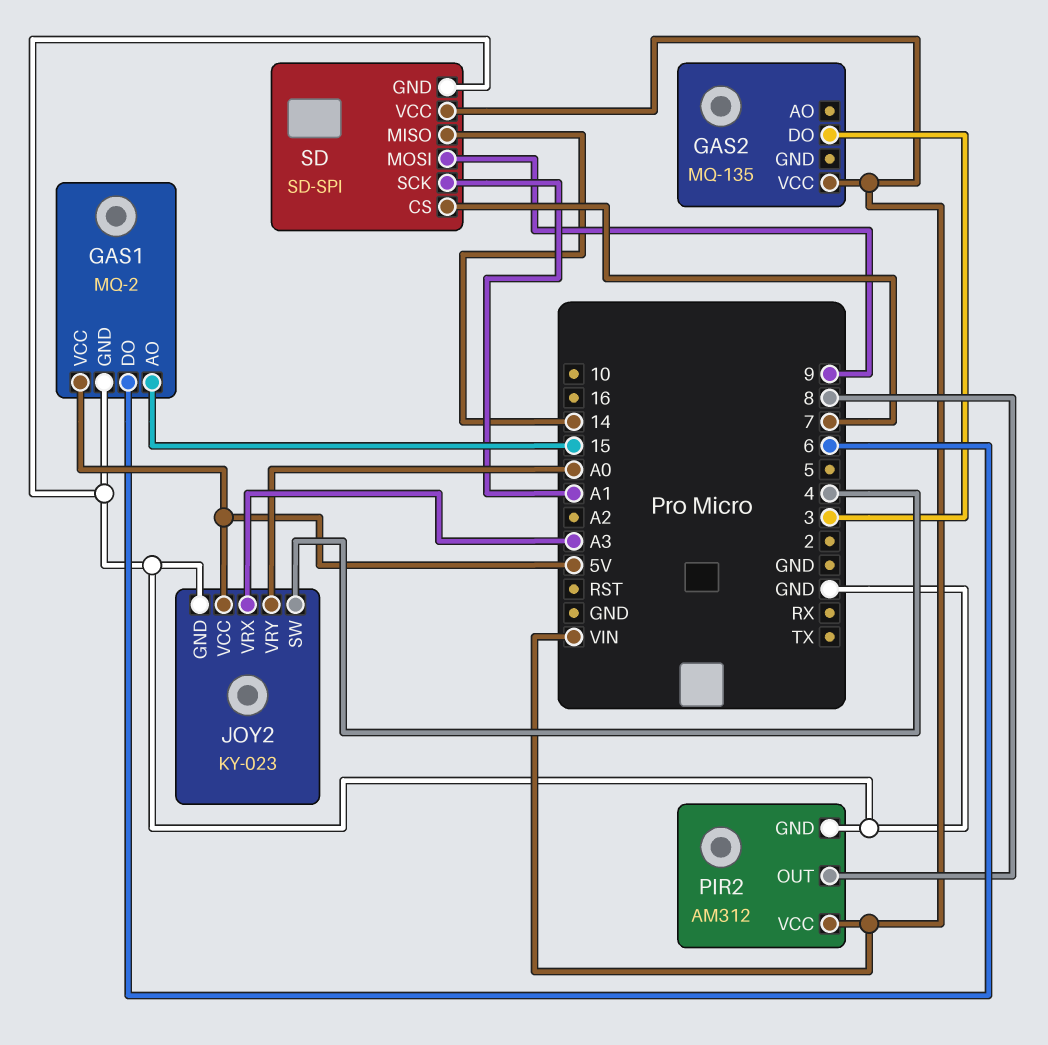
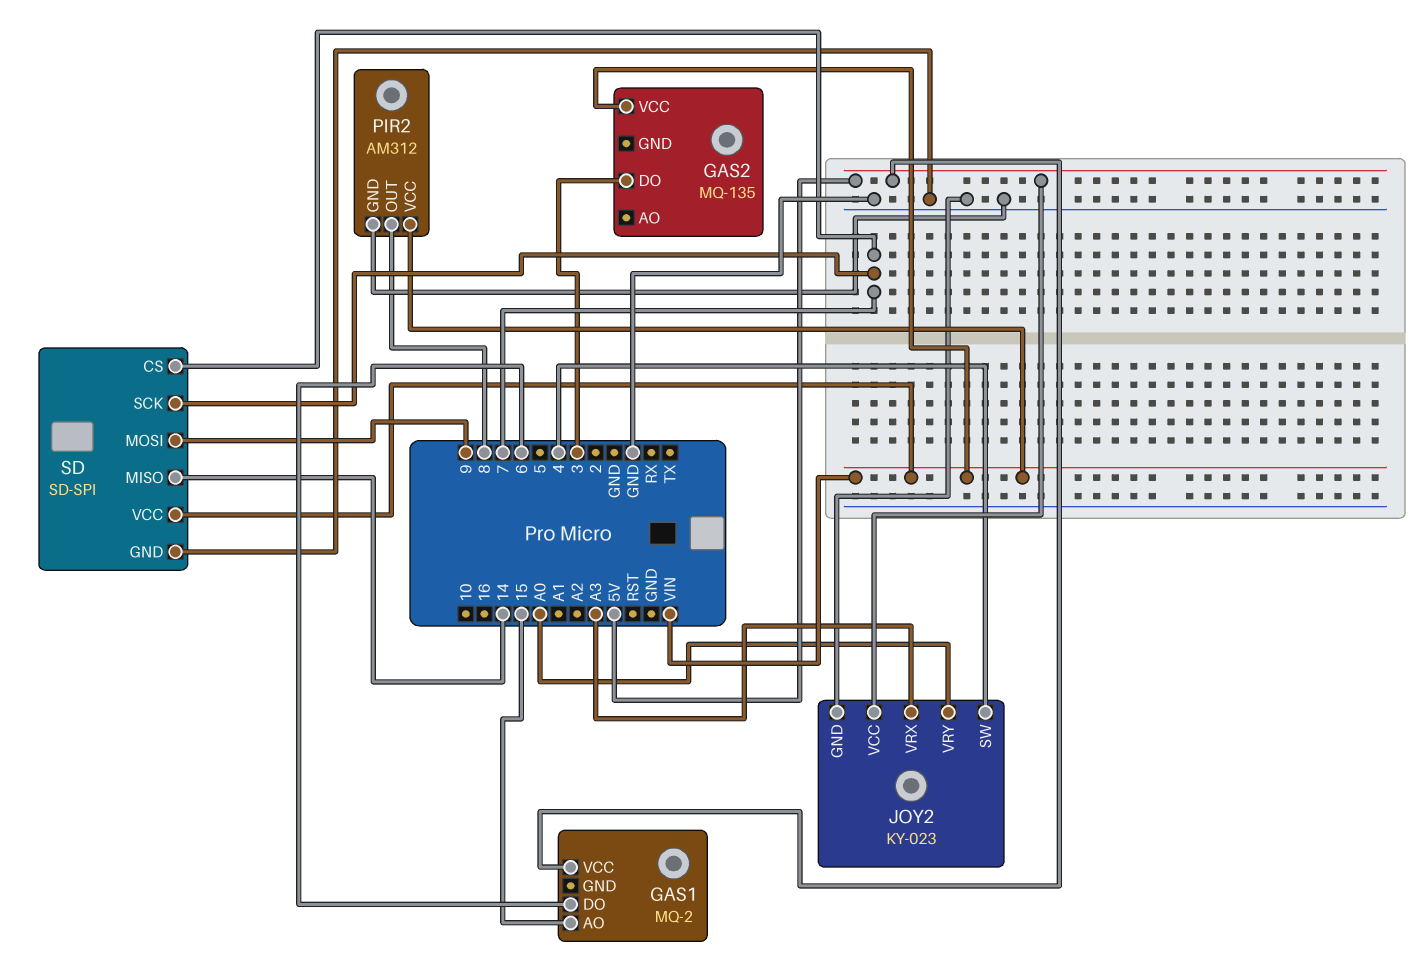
GAS1 pin GND: GND -> none
SD pin SCK: A1 -> 7

